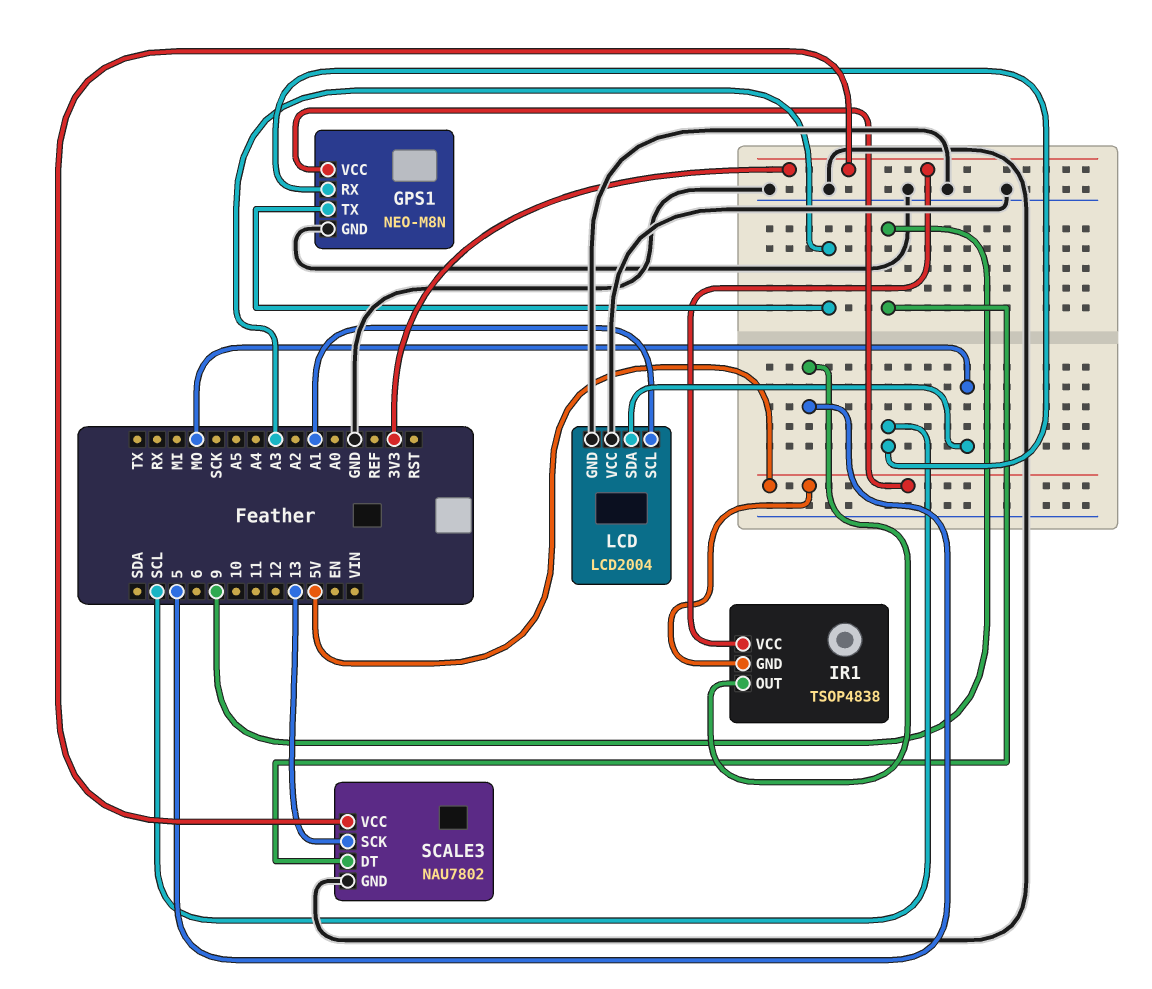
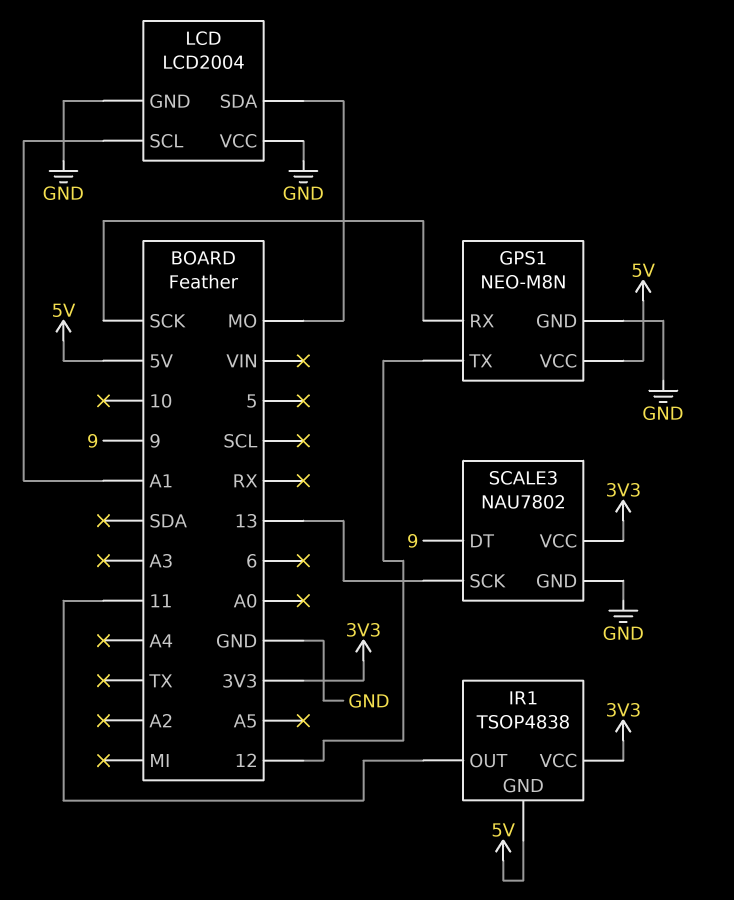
GPS1 pin RX: SCL -> SCK
GPS1 pin TX: A3 -> 12
IR1 pin OUT: 5 -> 11

